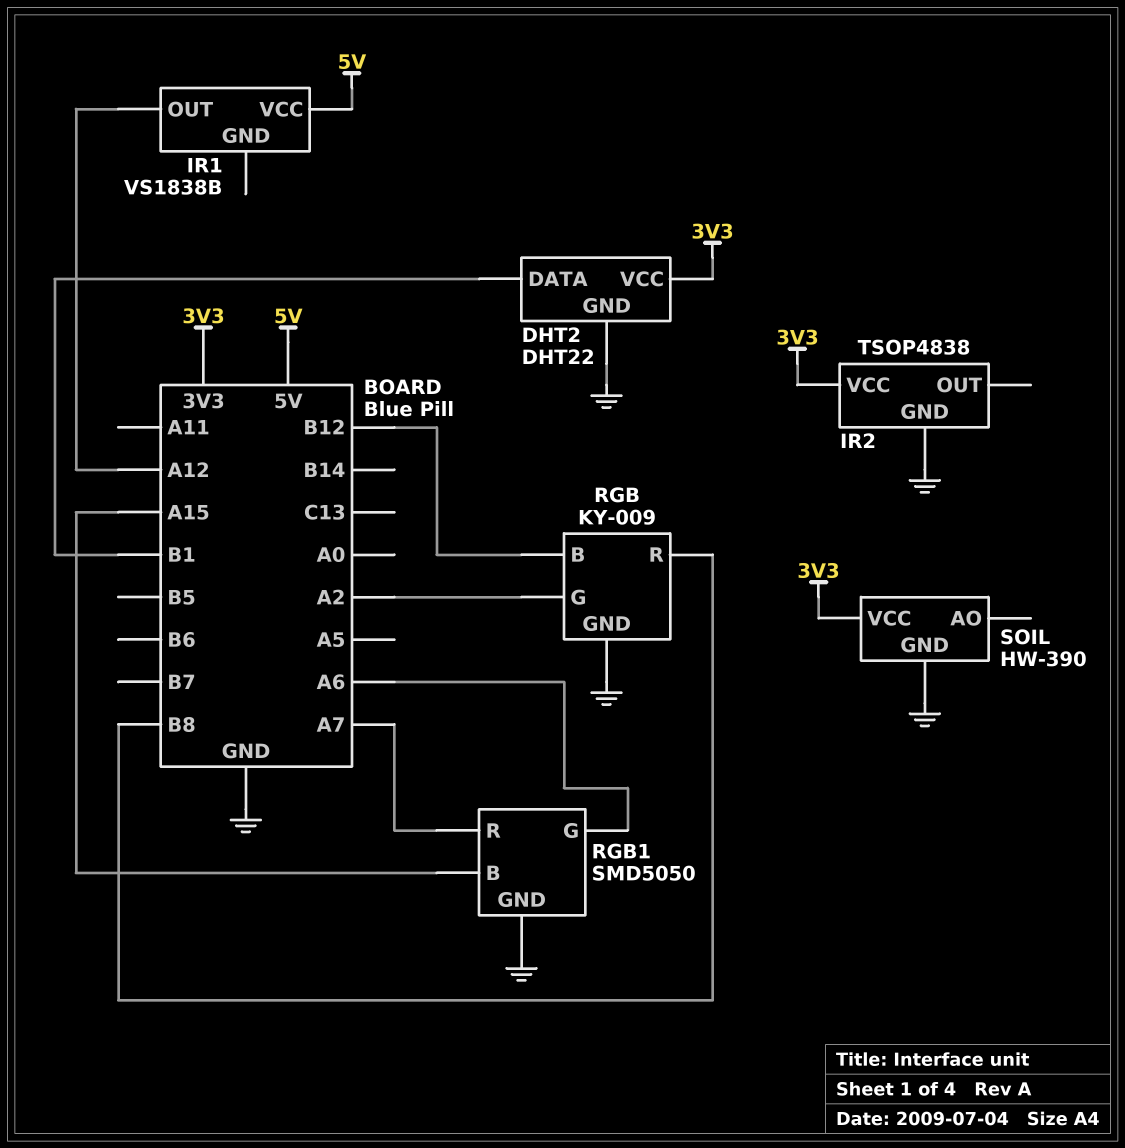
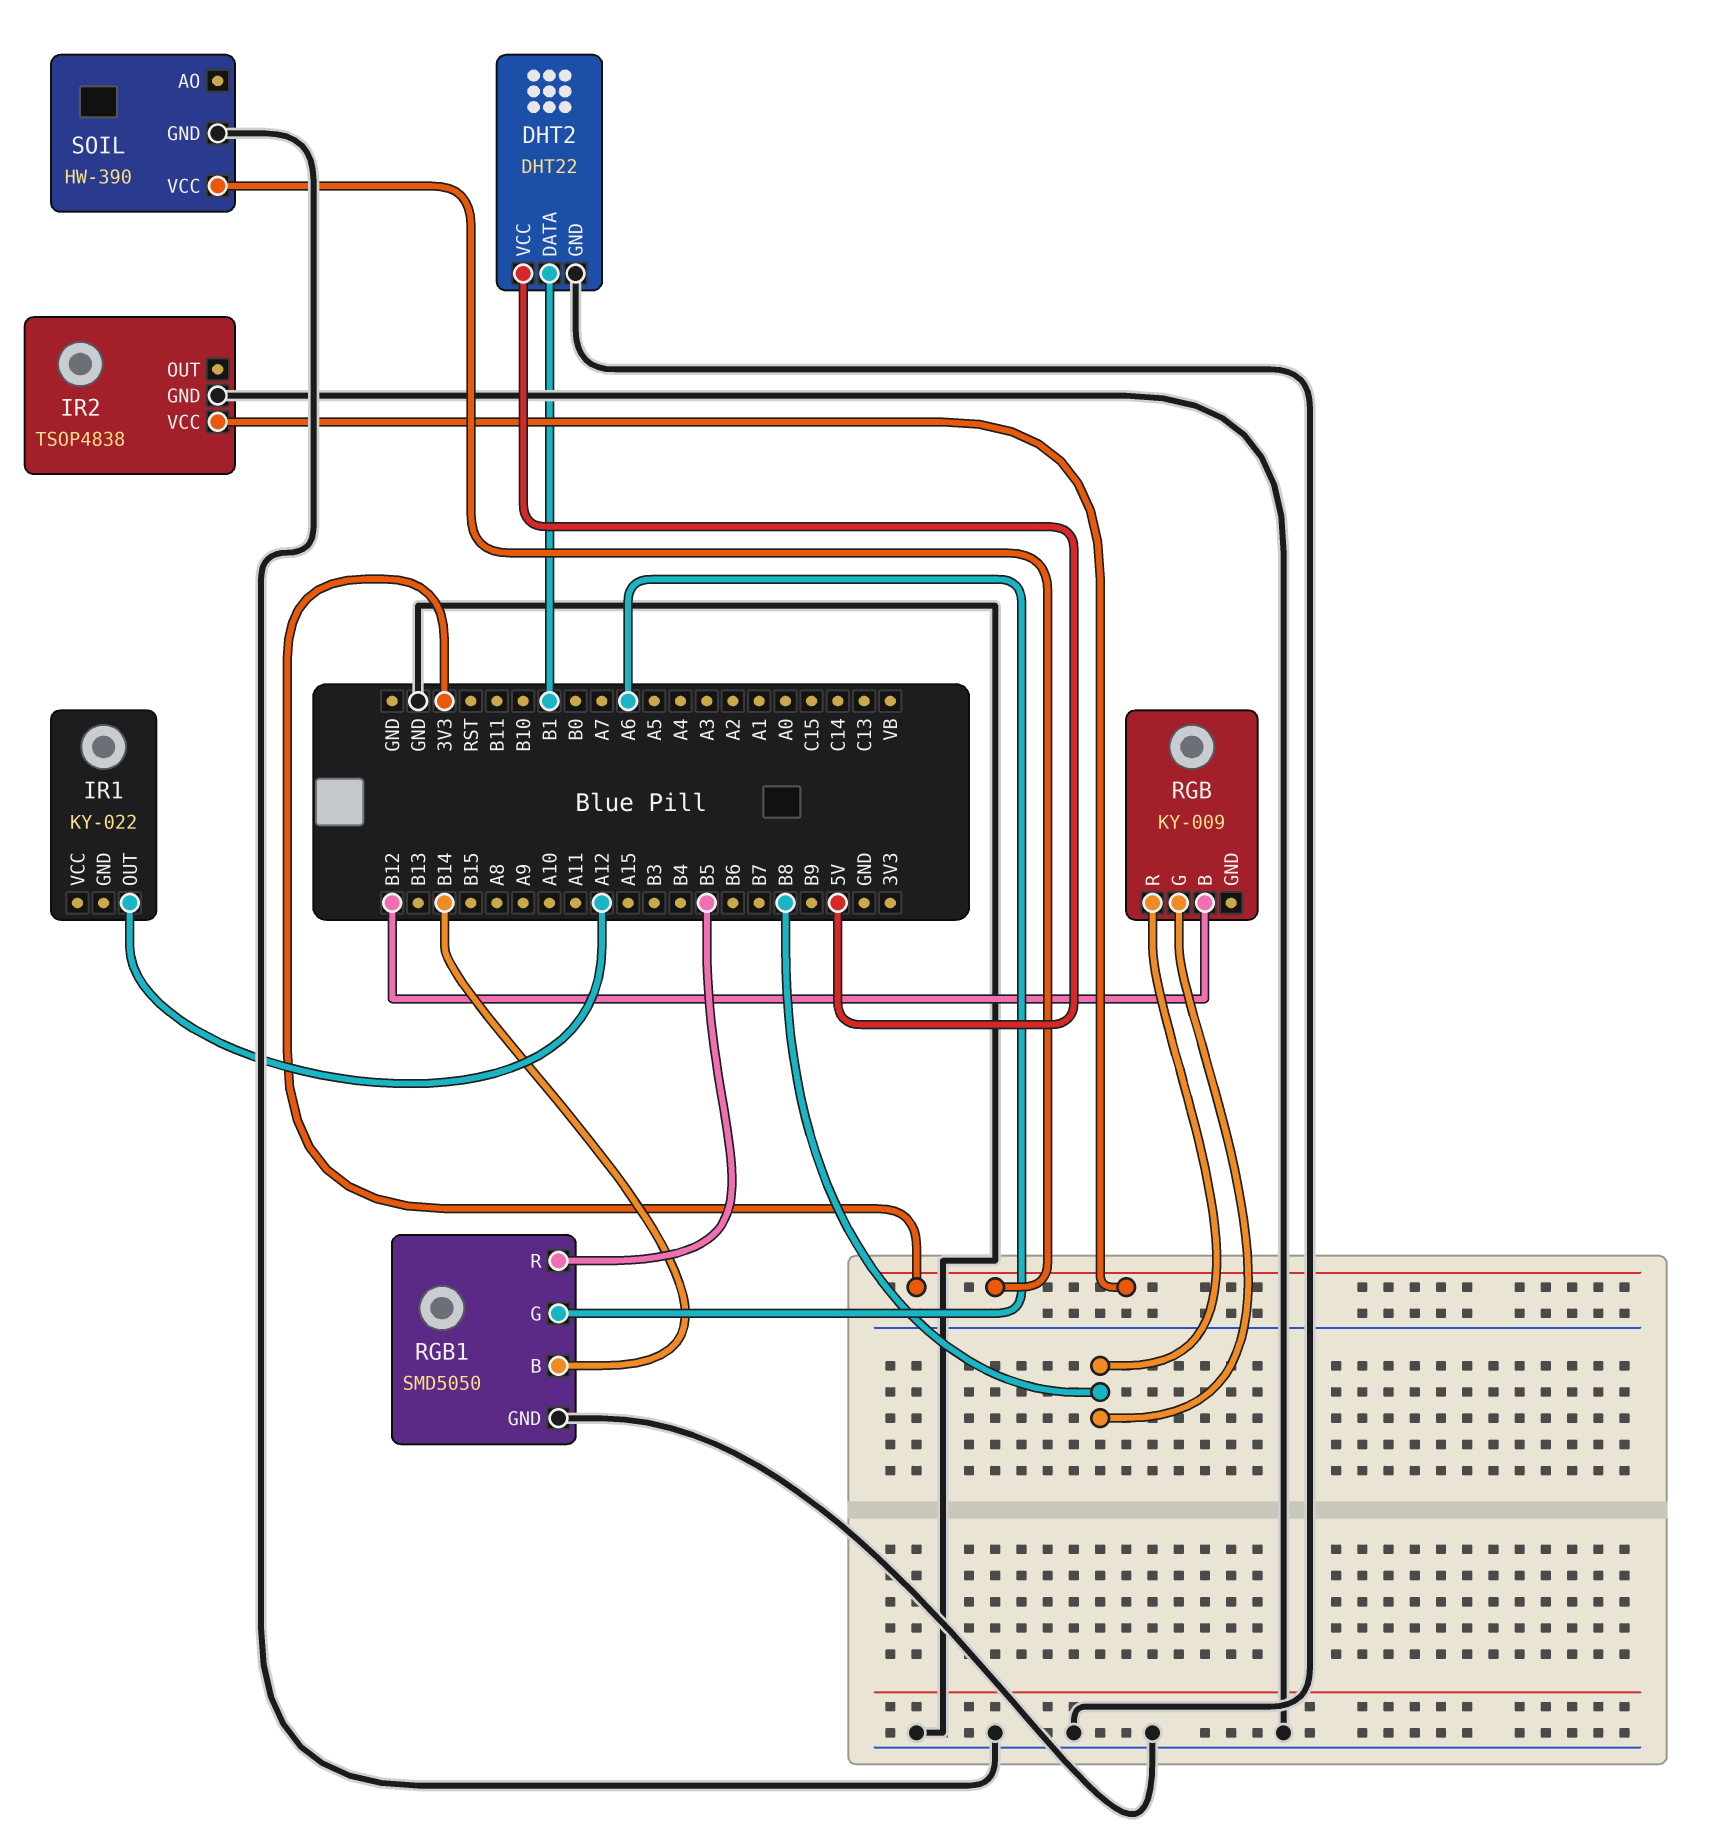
DHT2 pin VCC: 3V3 -> 5V
IR1: VS1838B -> KY-022
IR1 pin VCC: 5V -> none
RGB pin G: A2 -> B8
RGB pin GND: GND -> none
RGB1 pin B: A15 -> B14
RGB1 pin R: A7 -> B5

